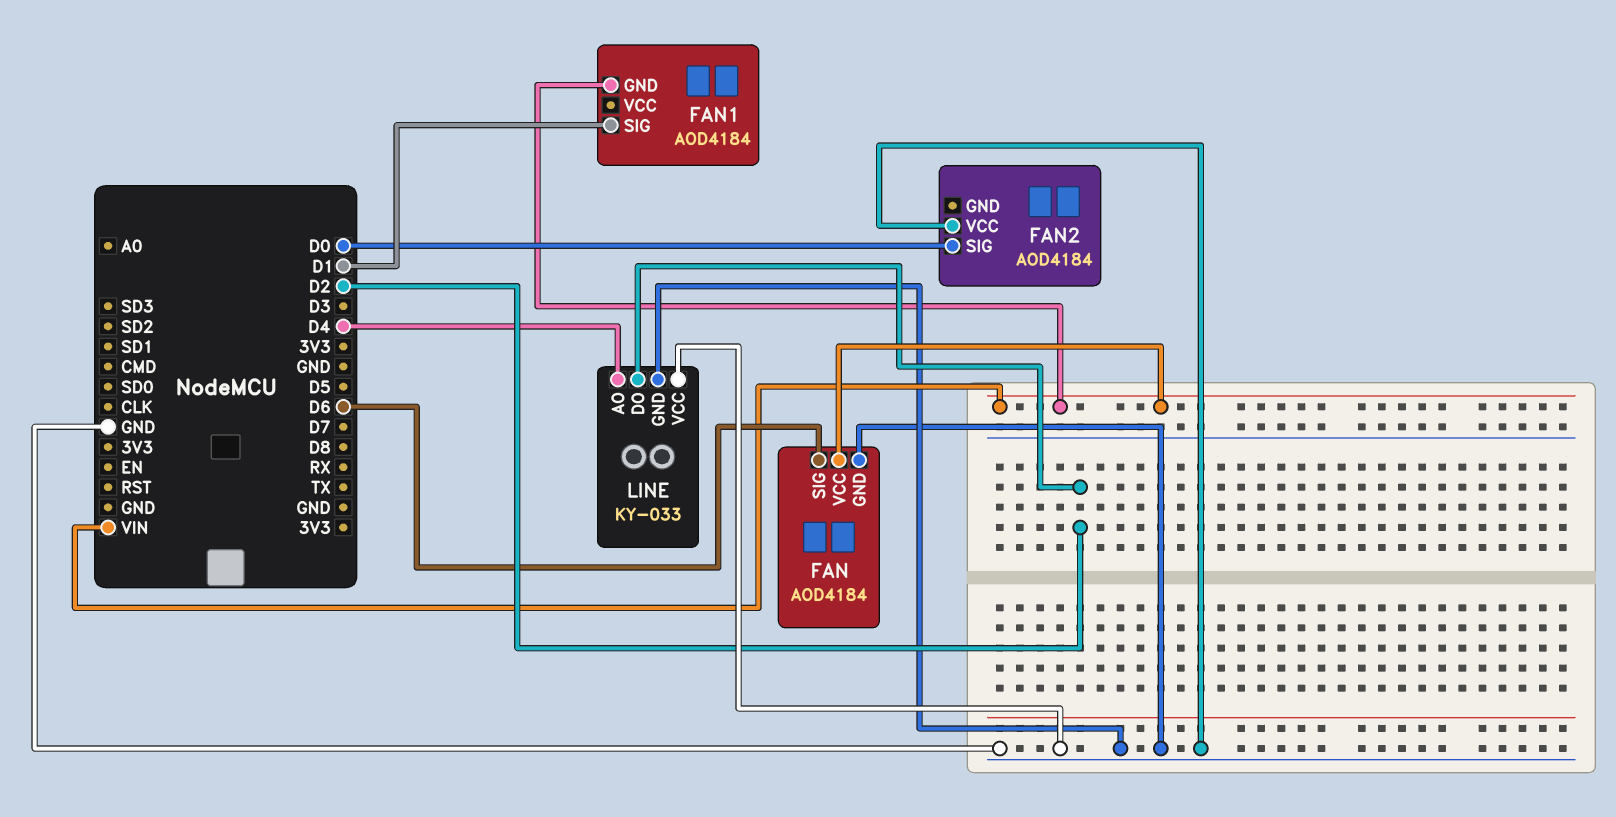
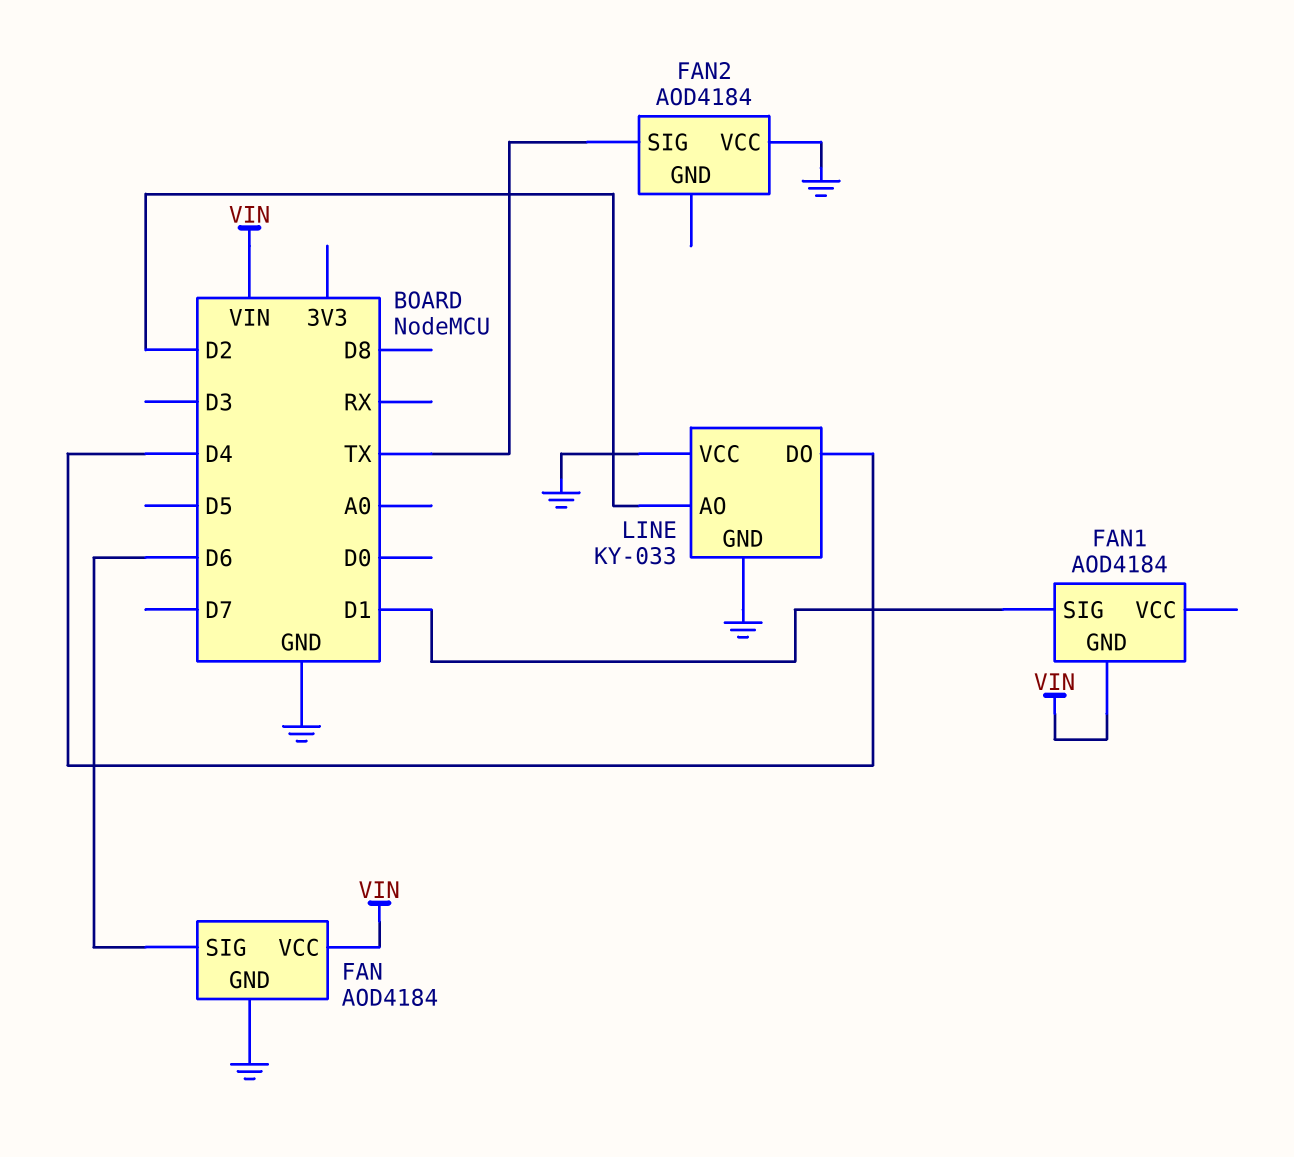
FAN2 pin SIG: D0 -> TX
LINE pin AO: D4 -> D2
LINE pin DO: D2 -> D4

